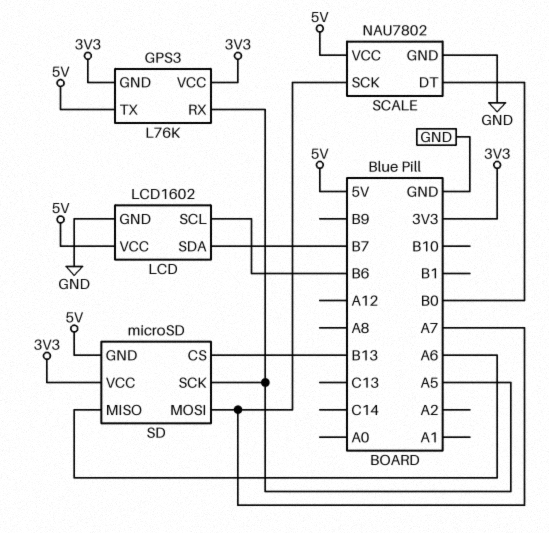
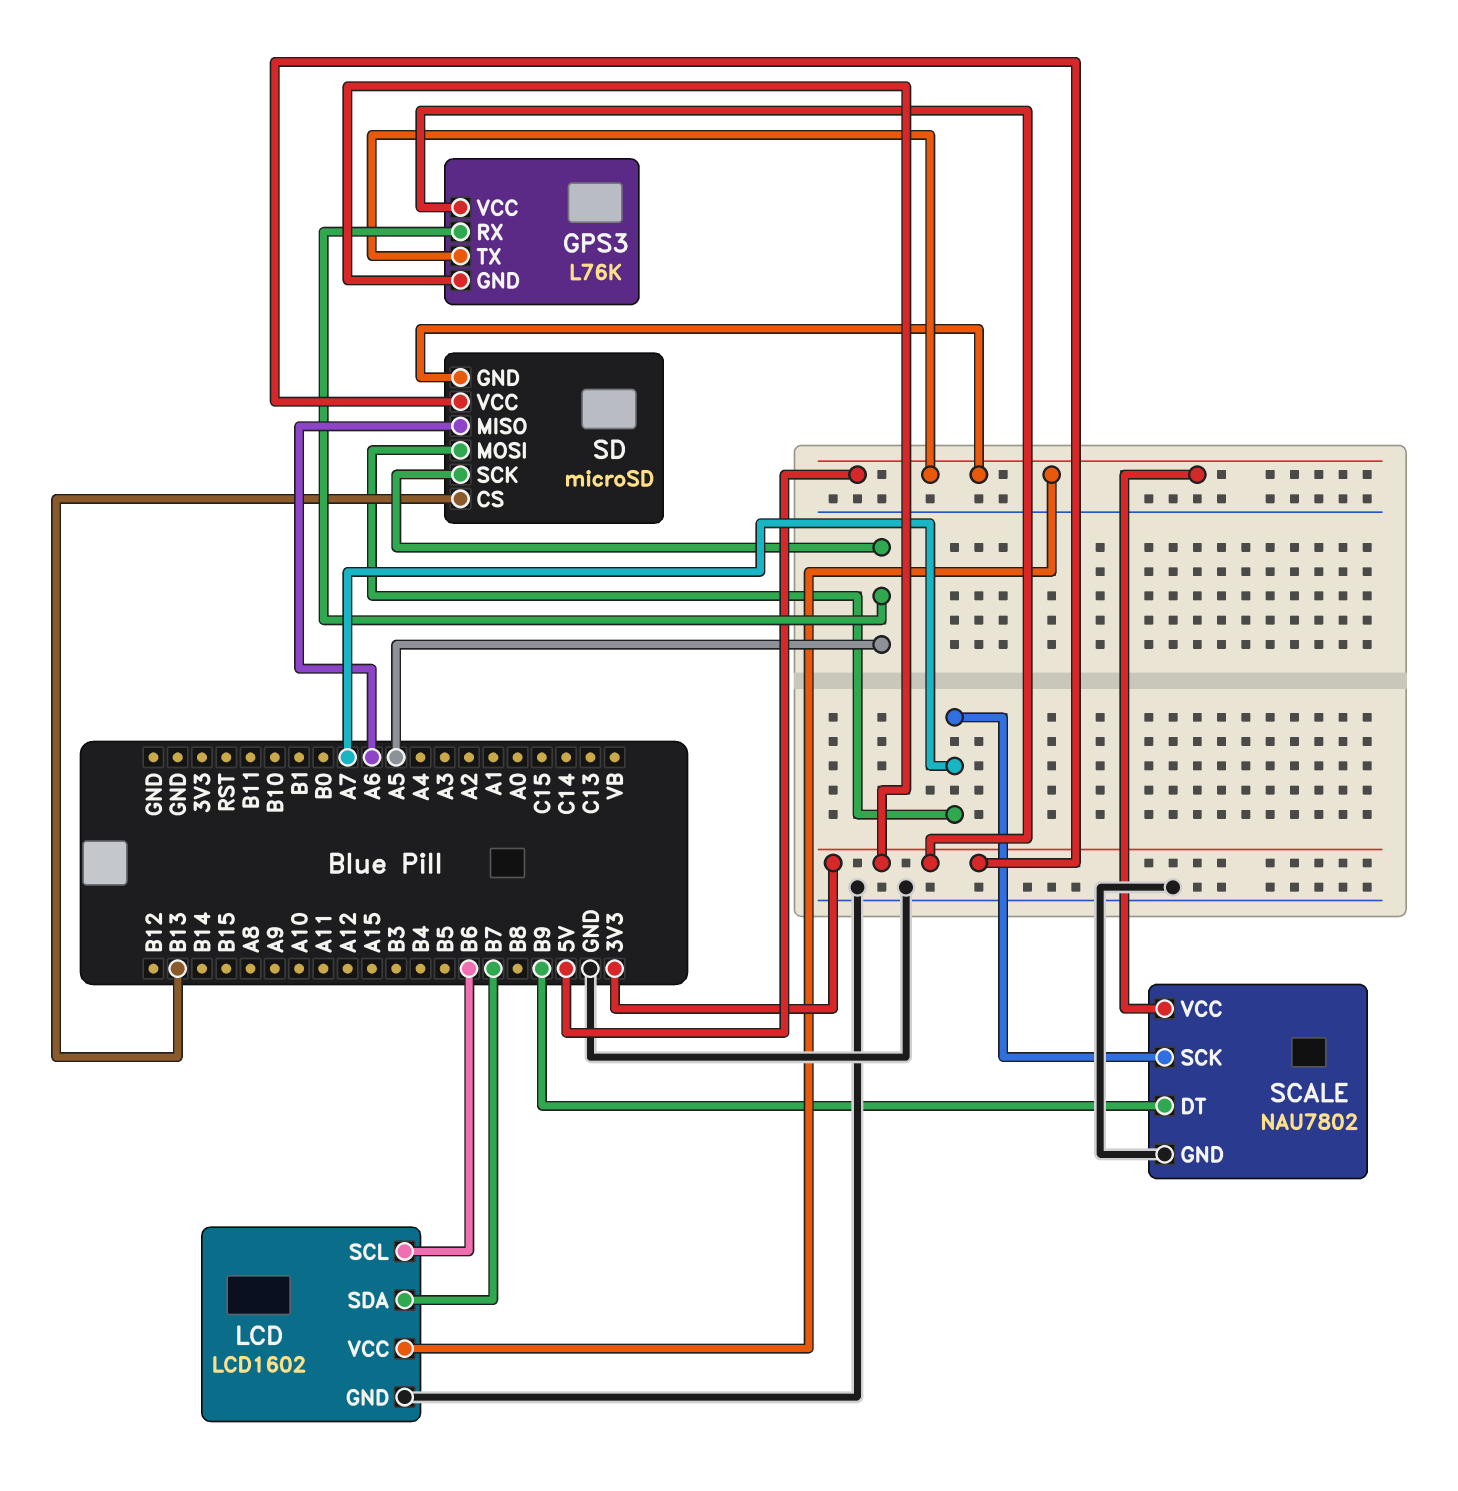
SCALE pin DT: B0 -> B9

